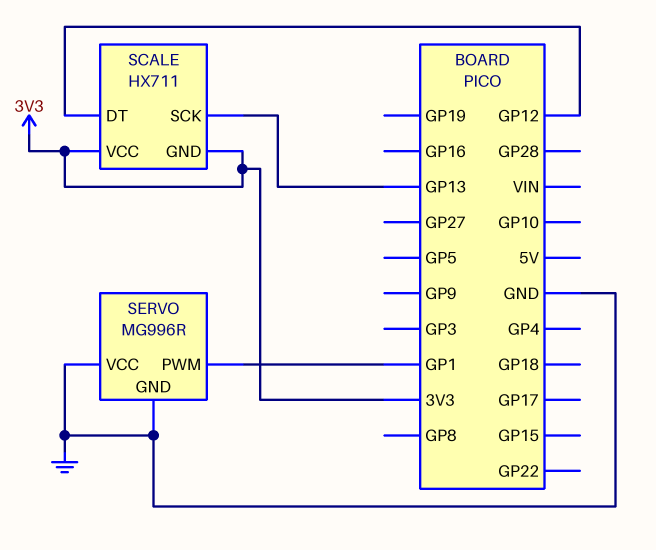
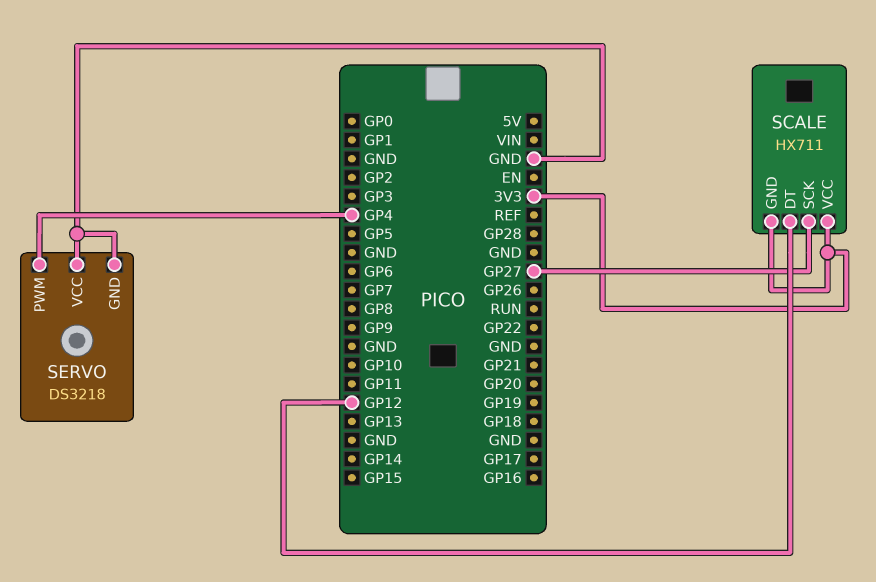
SCALE pin SCK: GP13 -> GP27
SERVO: MG996R -> DS3218
SERVO pin PWM: GP1 -> GP4

